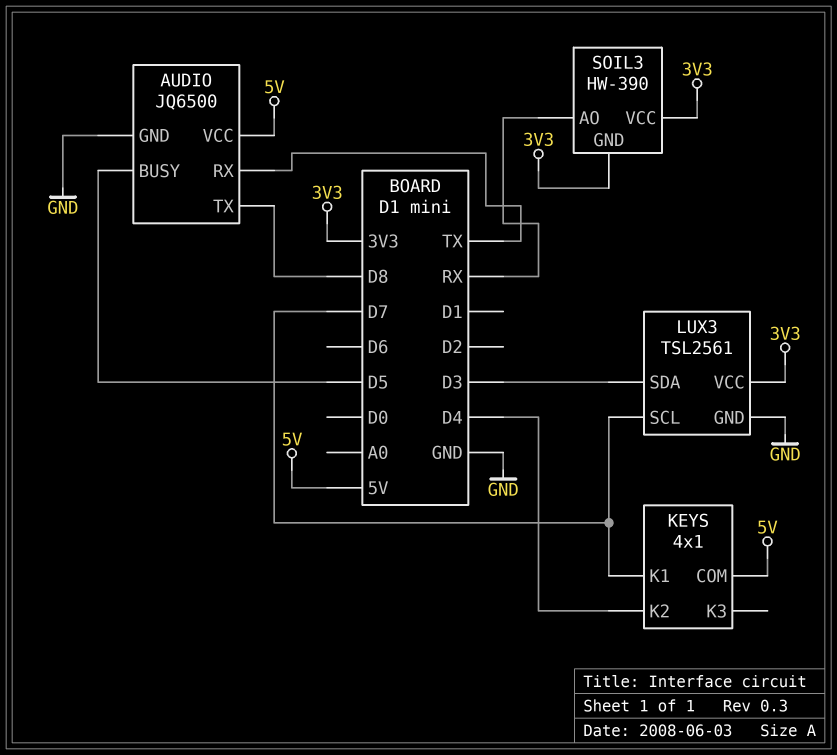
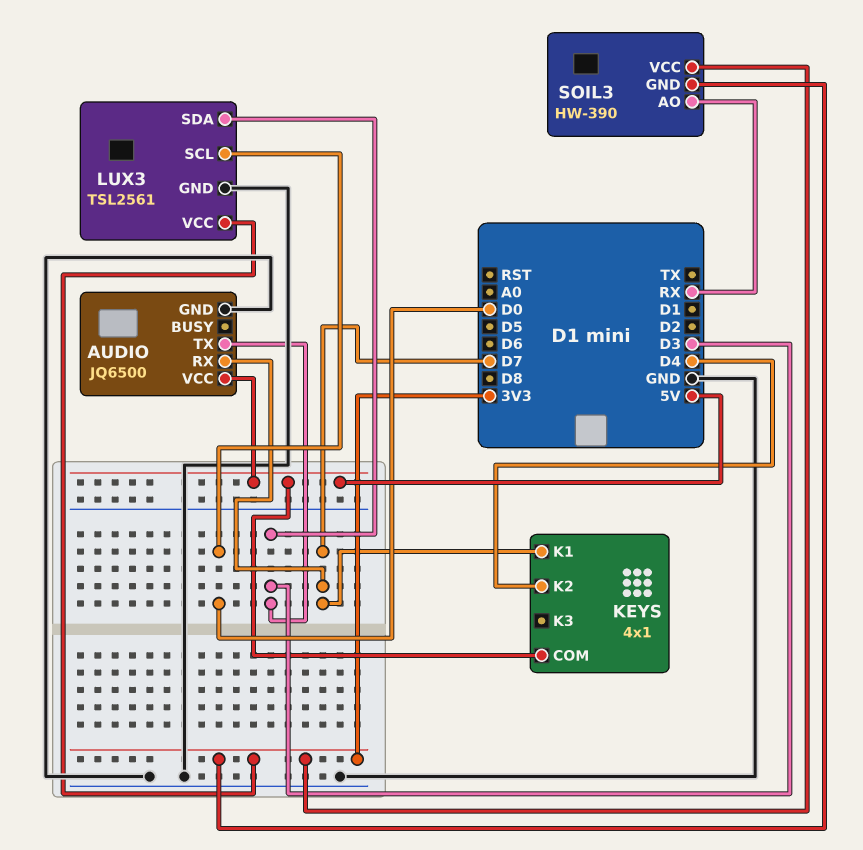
AUDIO pin BUSY: D5 -> none
AUDIO pin RX: TX -> D7
AUDIO pin TX: D8 -> D3
LUX3 pin SCL: D7 -> D0

